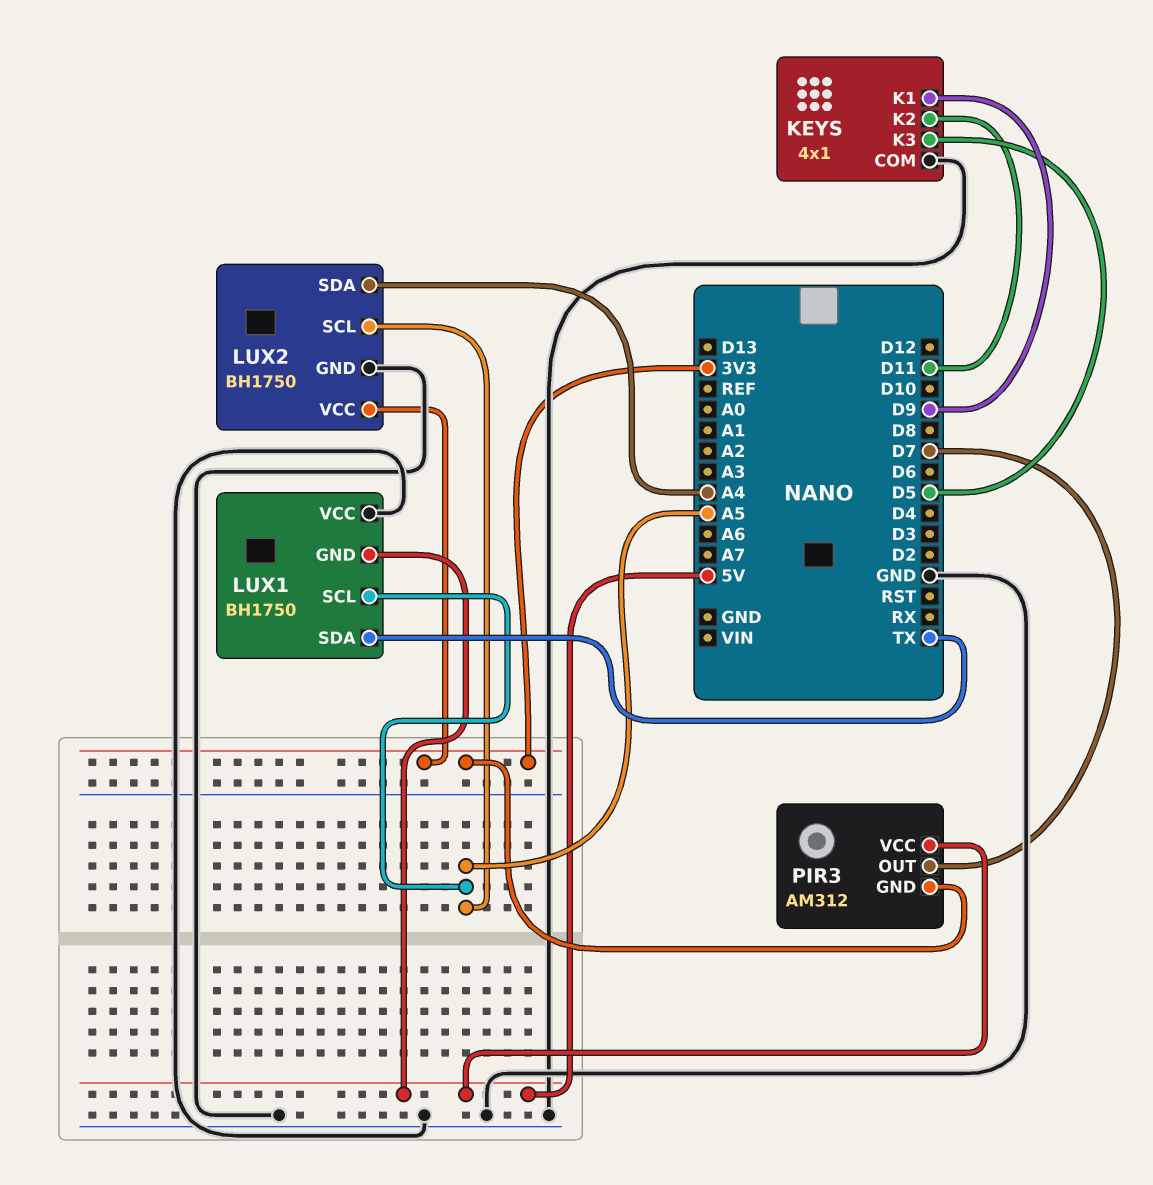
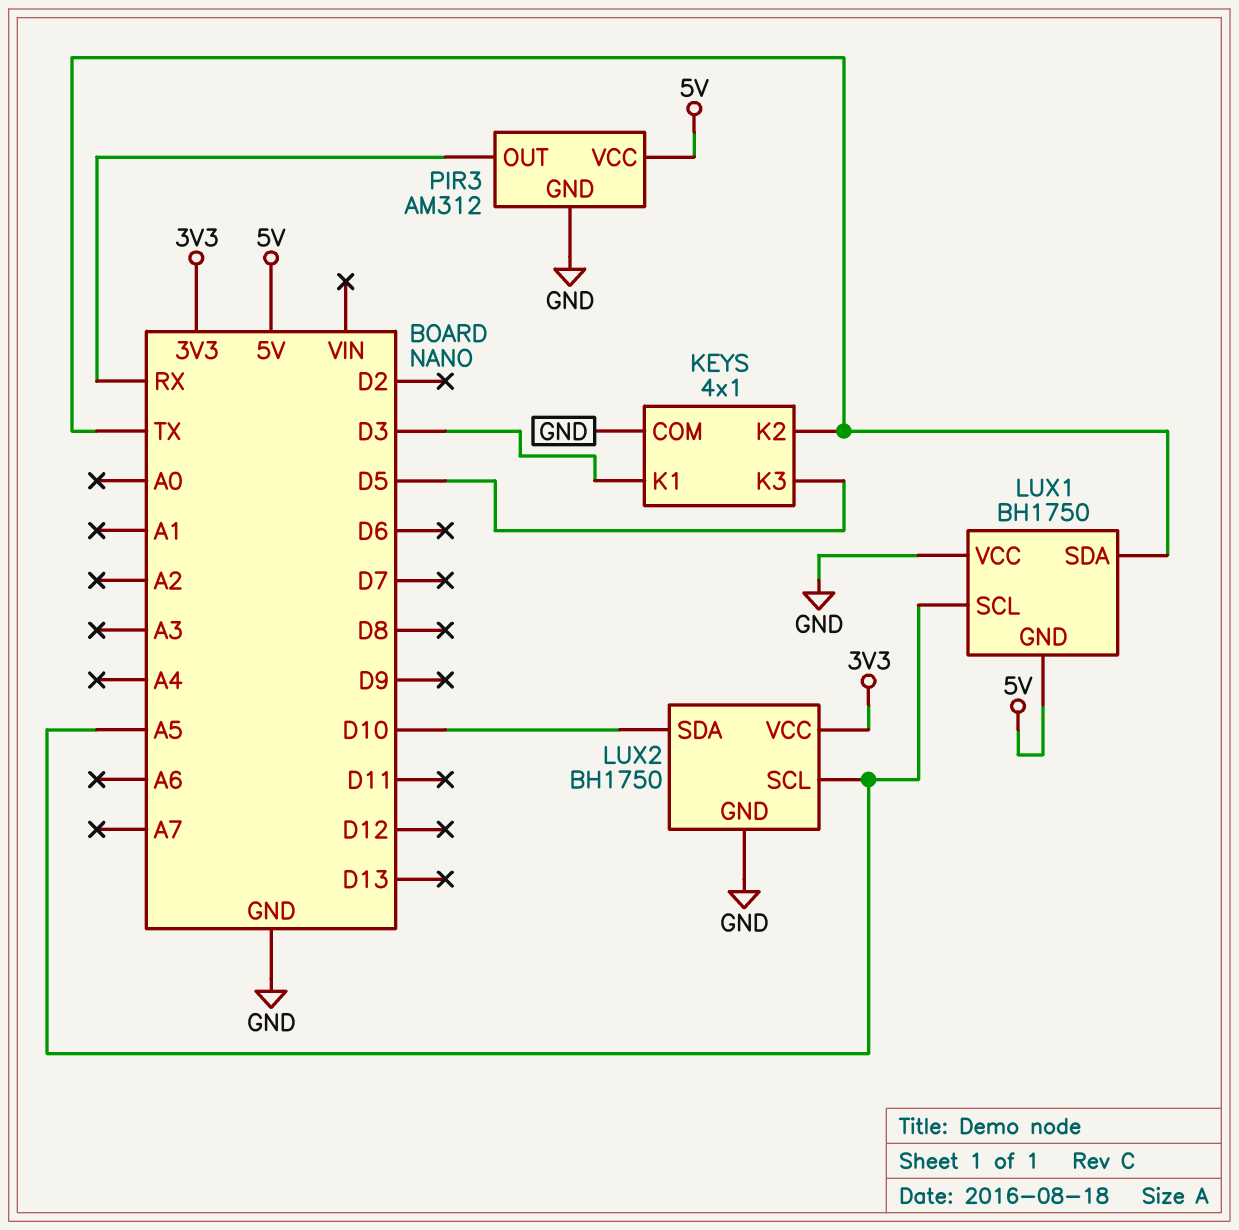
KEYS pin K1: D9 -> D3
KEYS pin K2: D11 -> TX
LUX2 pin SDA: A4 -> D10
PIR3 pin GND: 3V3 -> GND
PIR3 pin OUT: D7 -> RX

